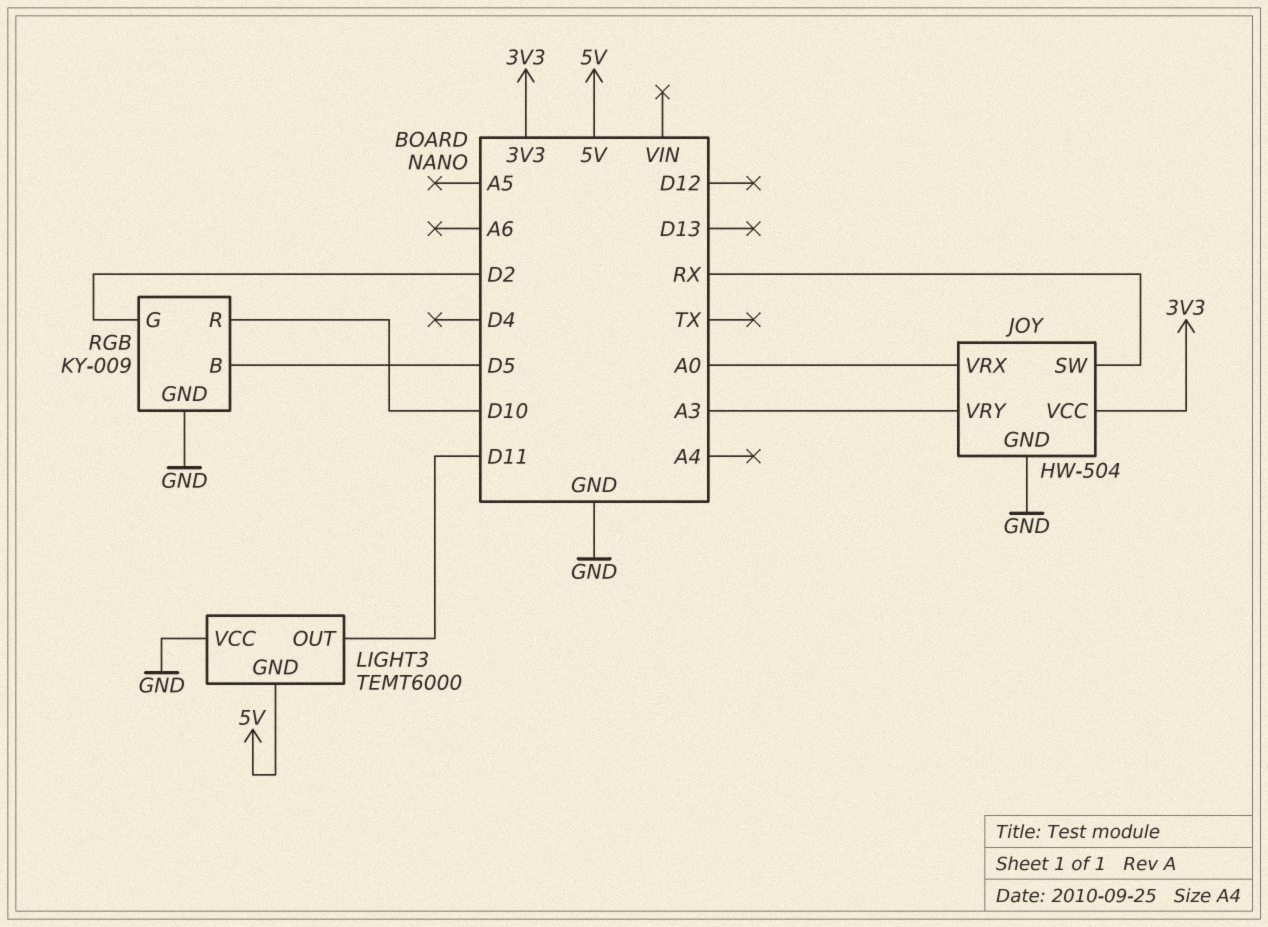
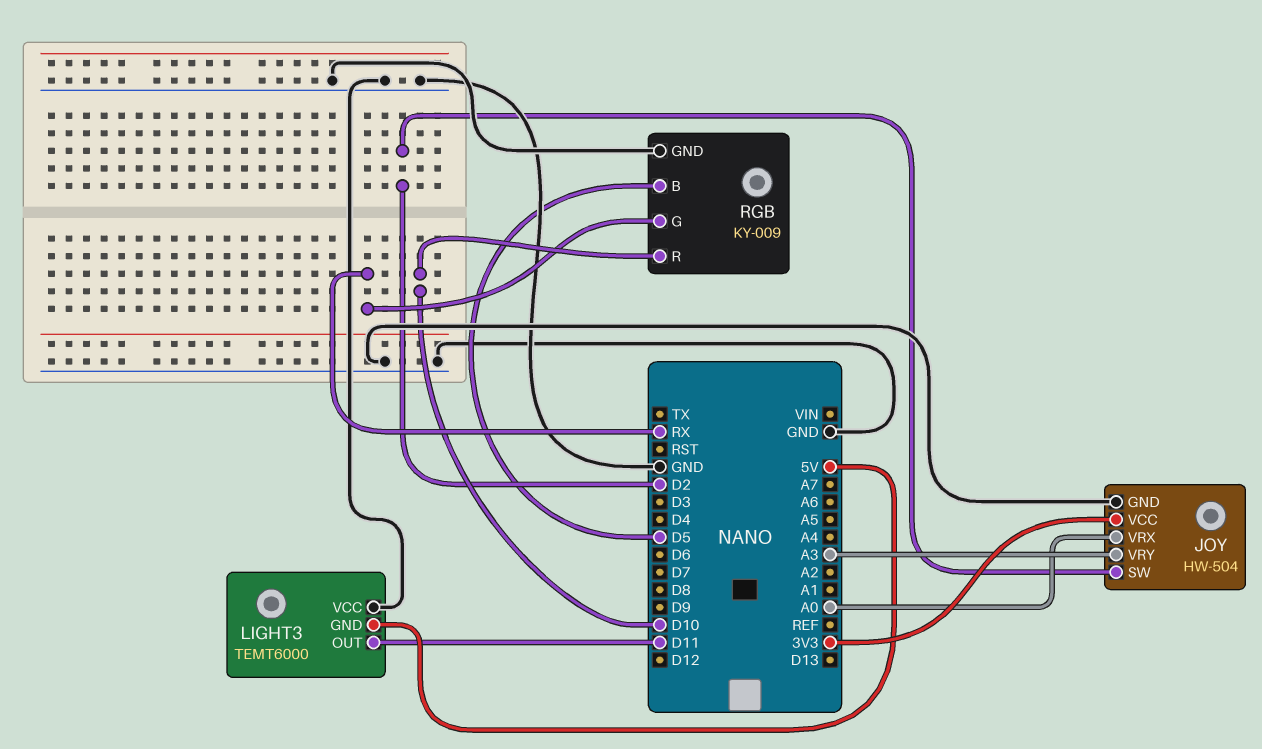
JOY pin SW: RX -> D2
RGB pin G: D2 -> RX

